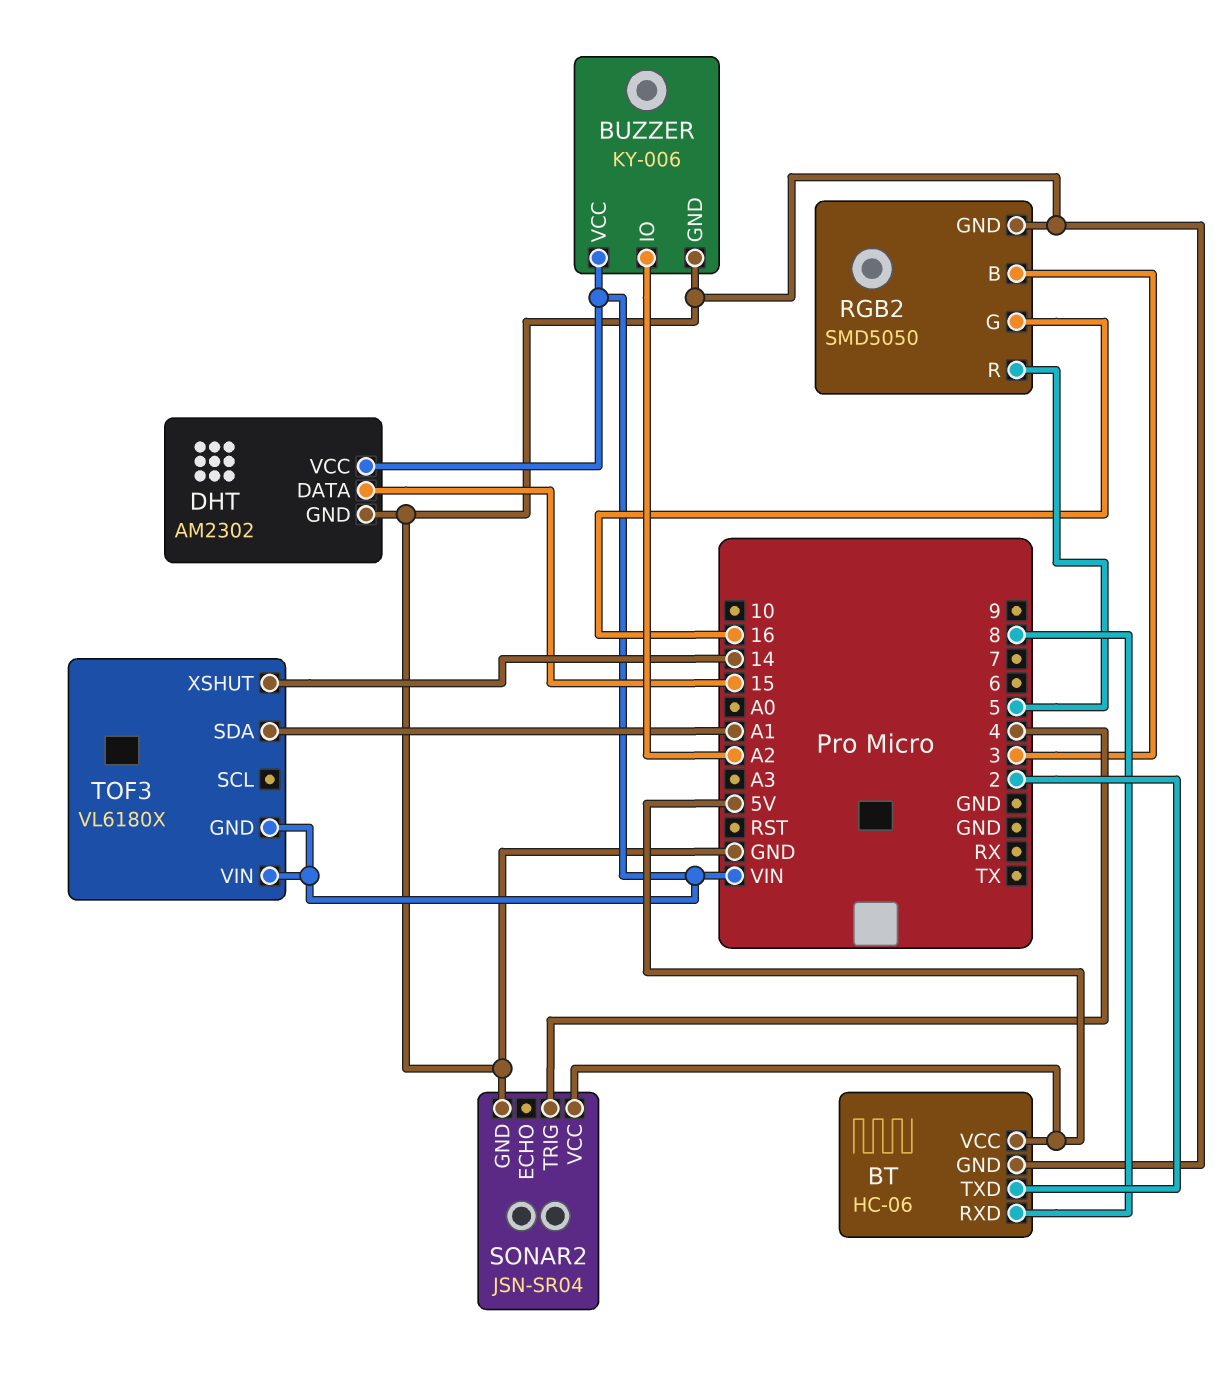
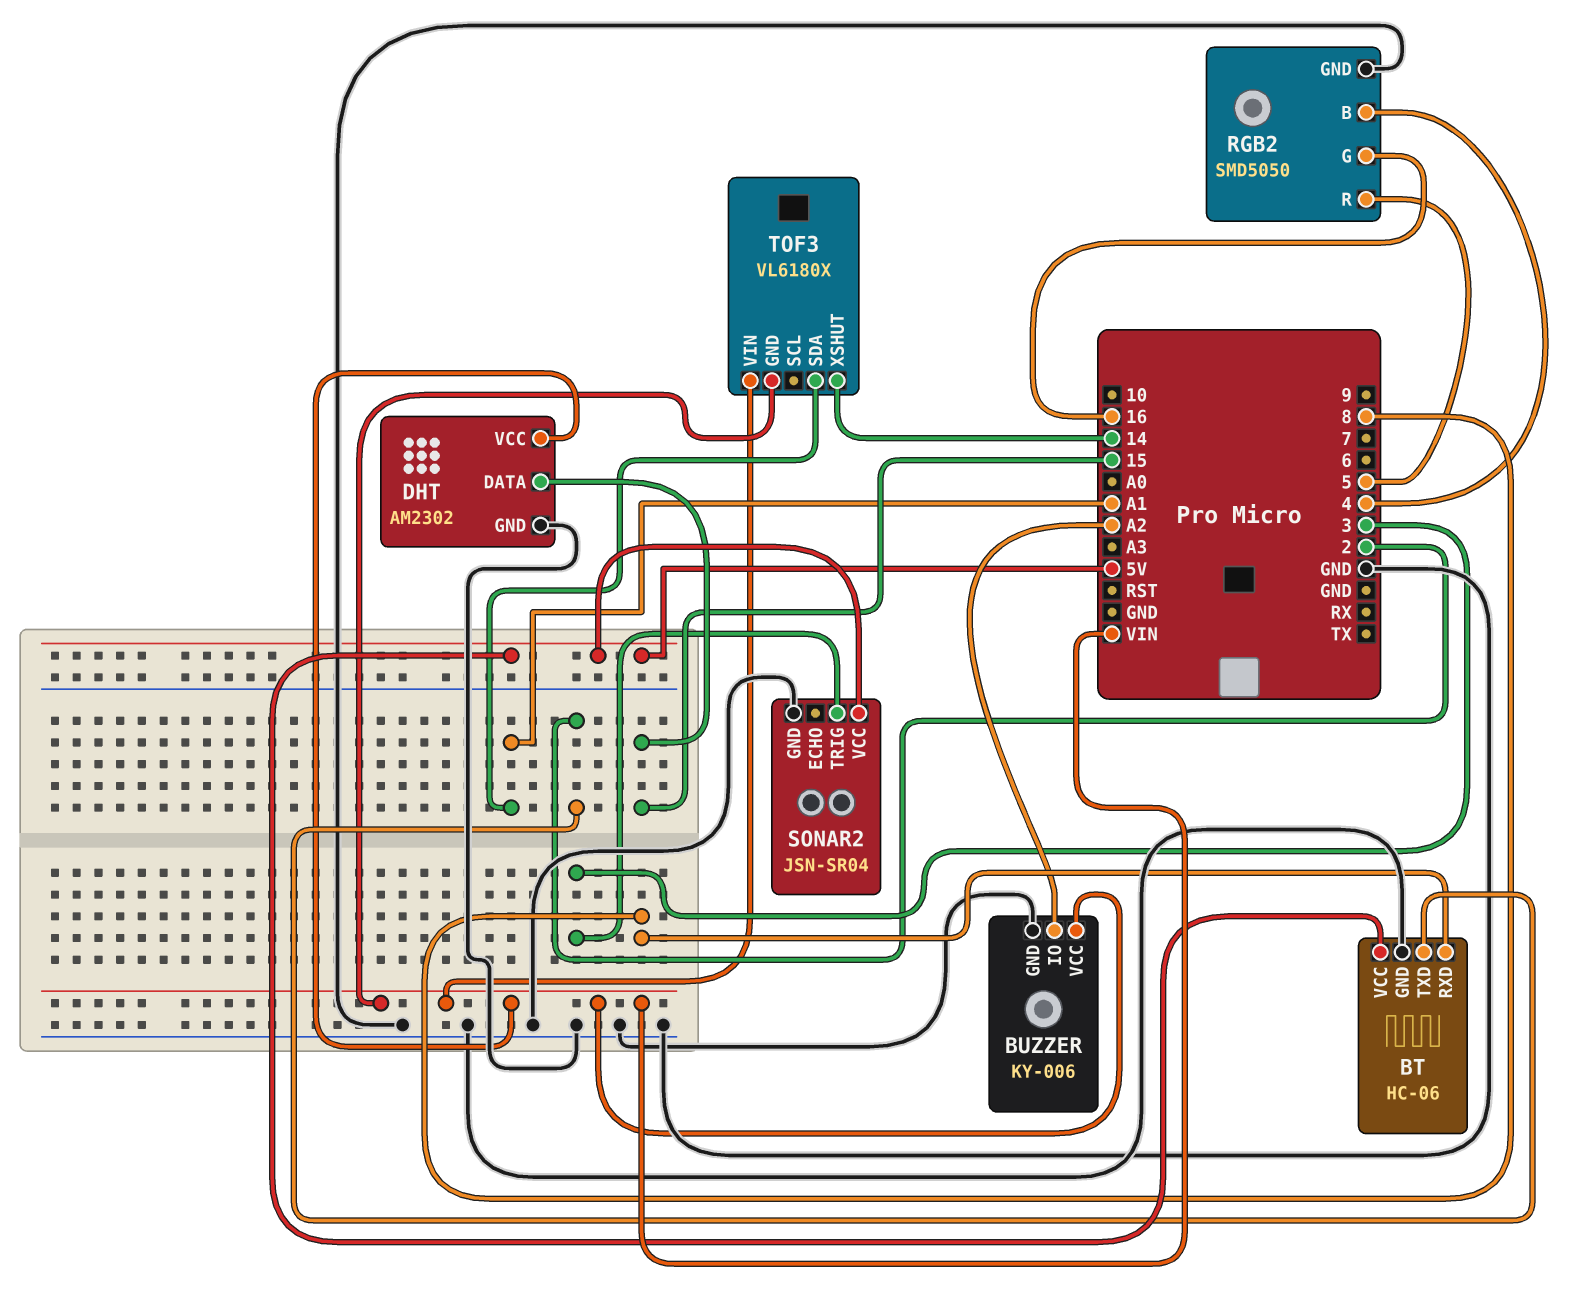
RGB2 pin B: 3 -> 4
SONAR2 pin TRIG: 4 -> 3

